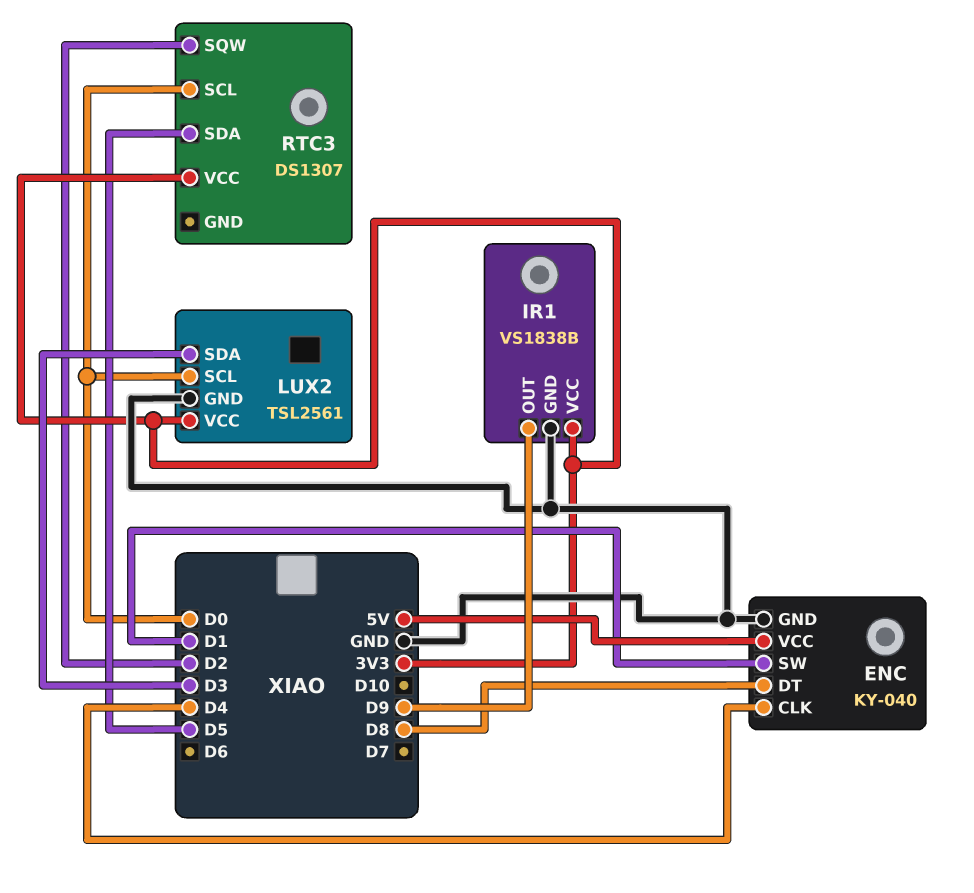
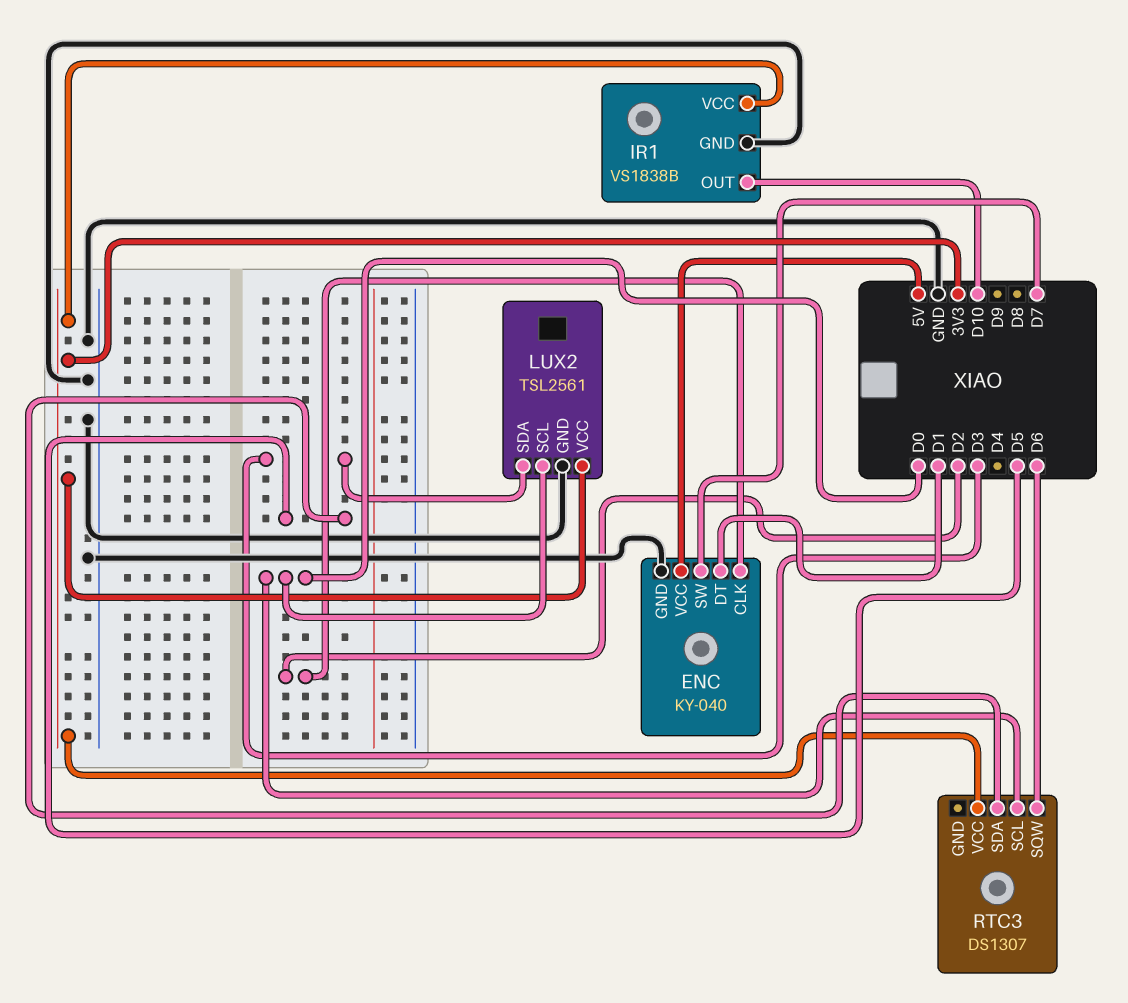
ENC pin CLK: D4 -> D2
ENC pin DT: D8 -> D1
ENC pin SW: D1 -> D7
IR1 pin OUT: D9 -> D10
RTC3 pin SQW: D2 -> D6

